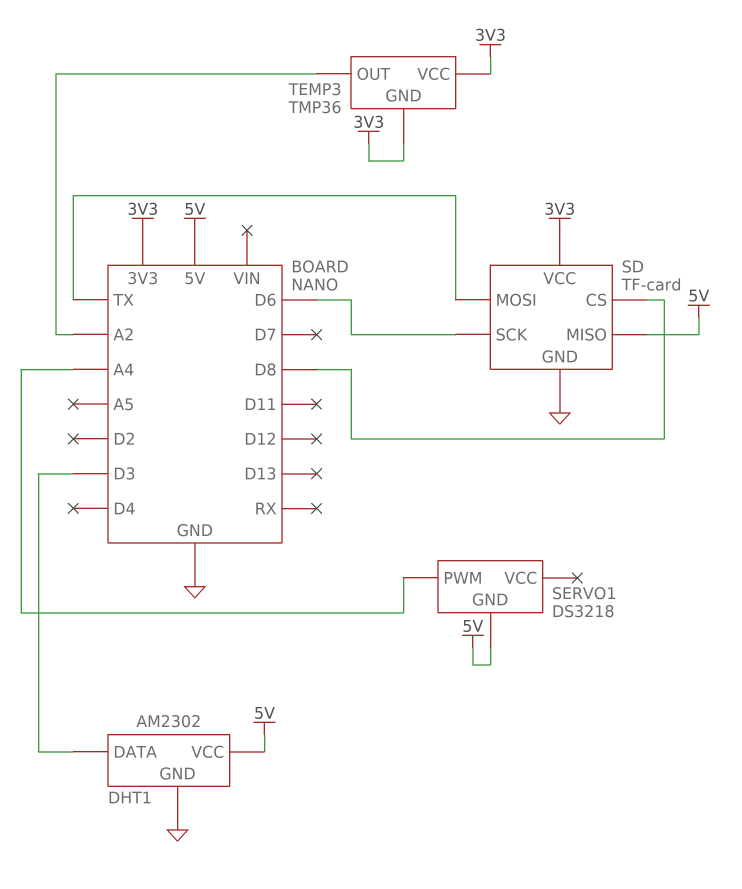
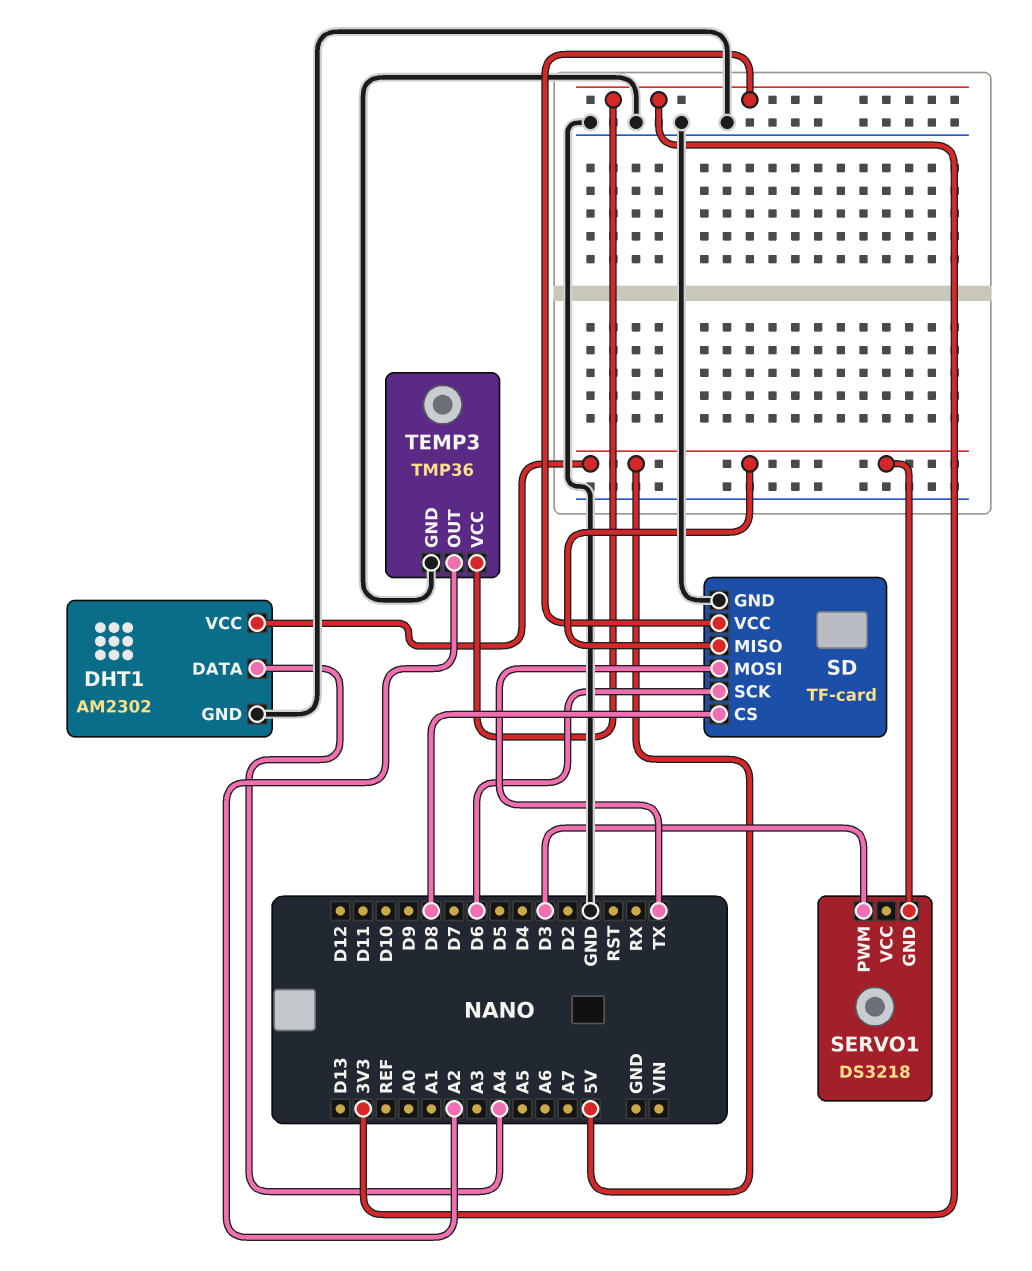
DHT1 pin DATA: D3 -> A4
SERVO1 pin PWM: A4 -> D3
TEMP3 pin GND: 3V3 -> GND

